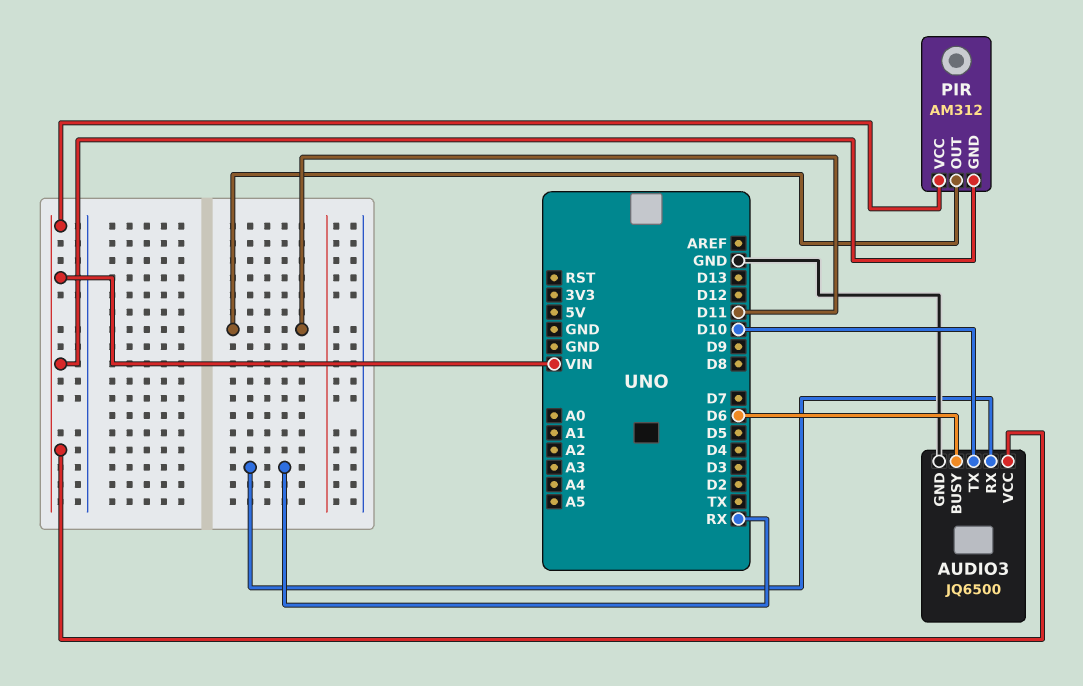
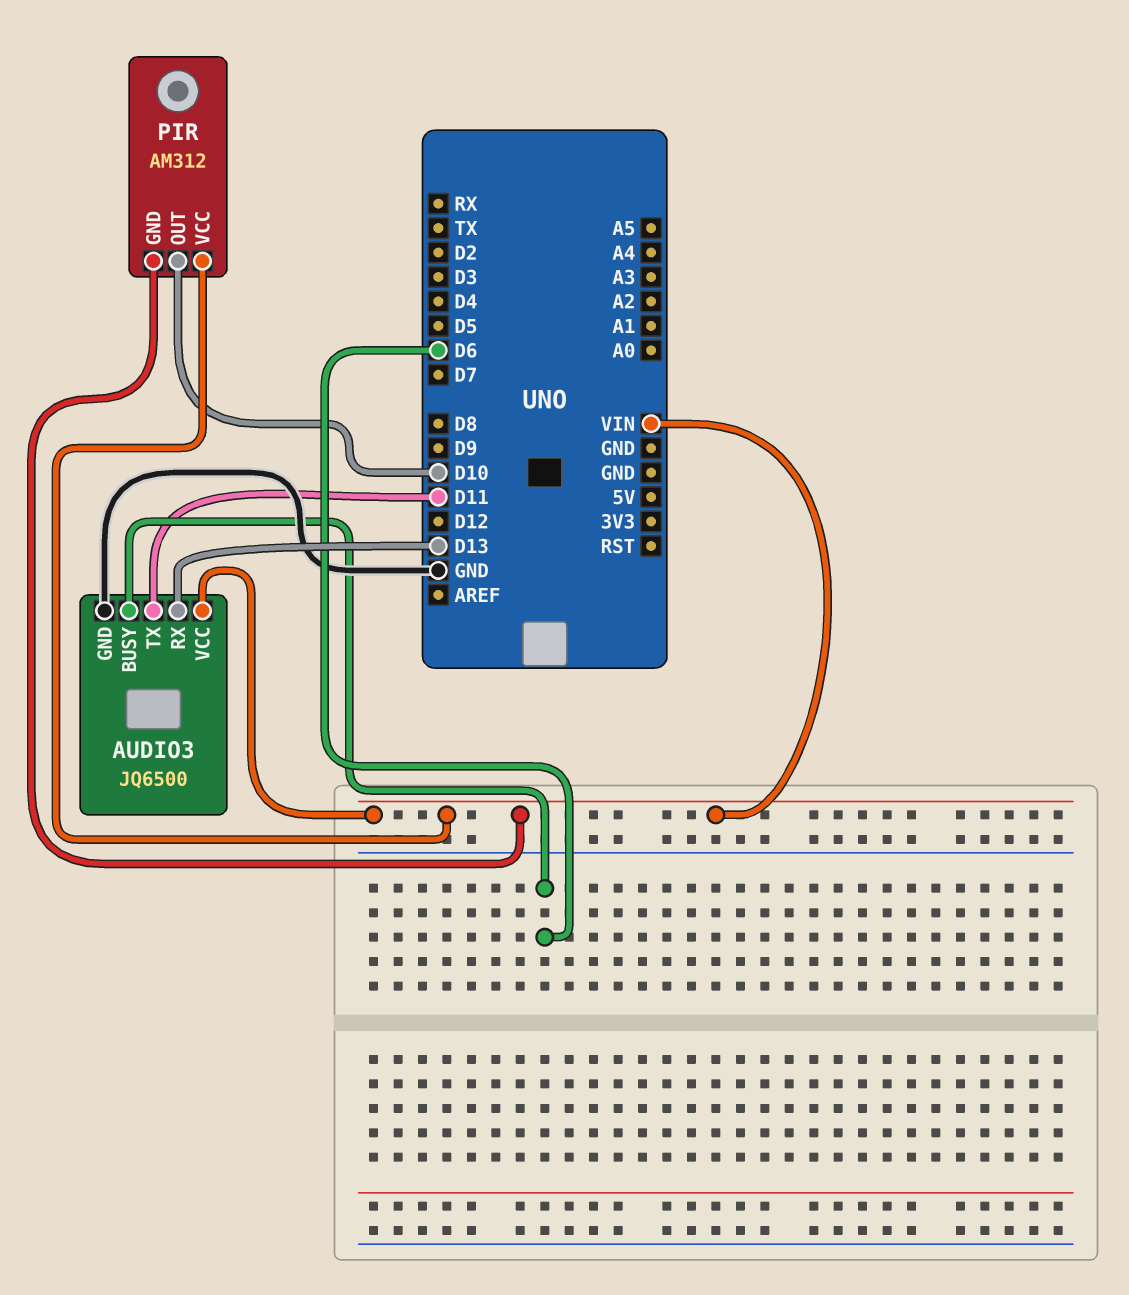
AUDIO3 pin RX: RX -> D13
AUDIO3 pin TX: D10 -> D11
PIR pin OUT: D11 -> D10

